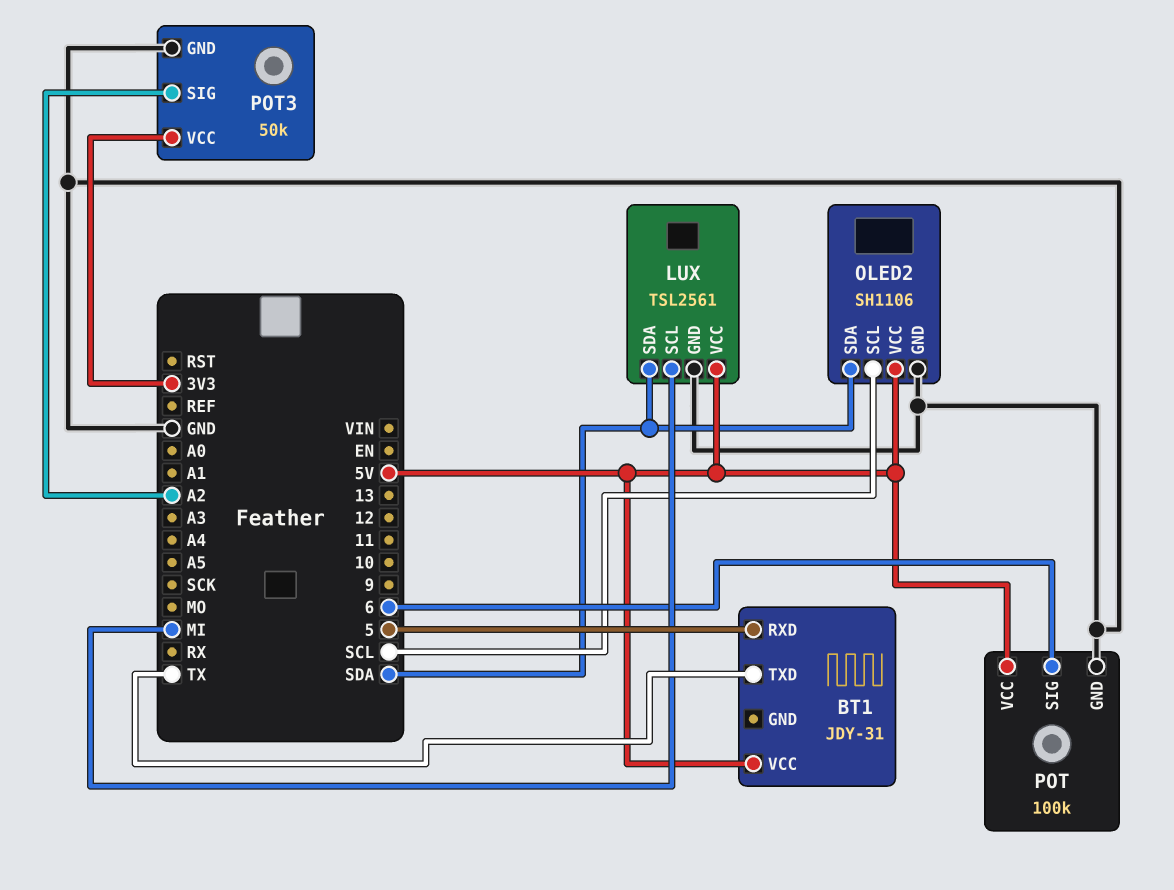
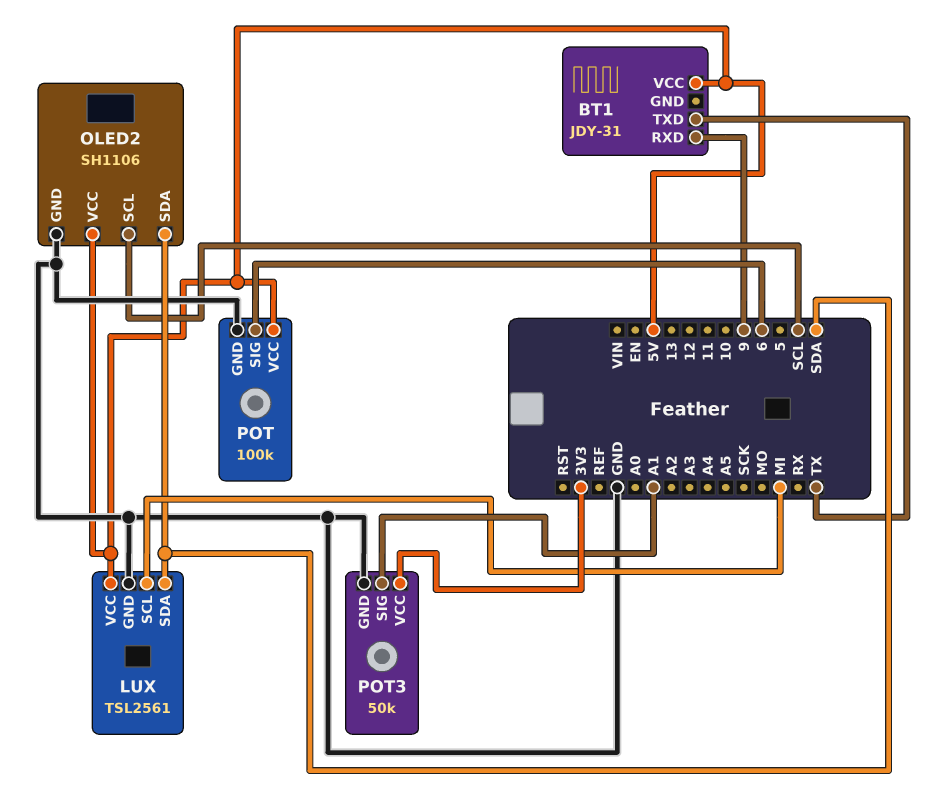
BT1 pin RXD: 5 -> 9
POT3 pin SIG: A2 -> A1

